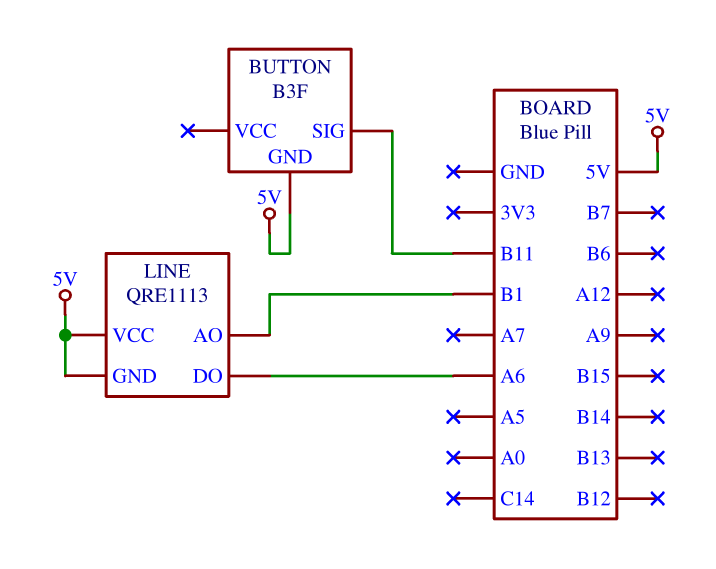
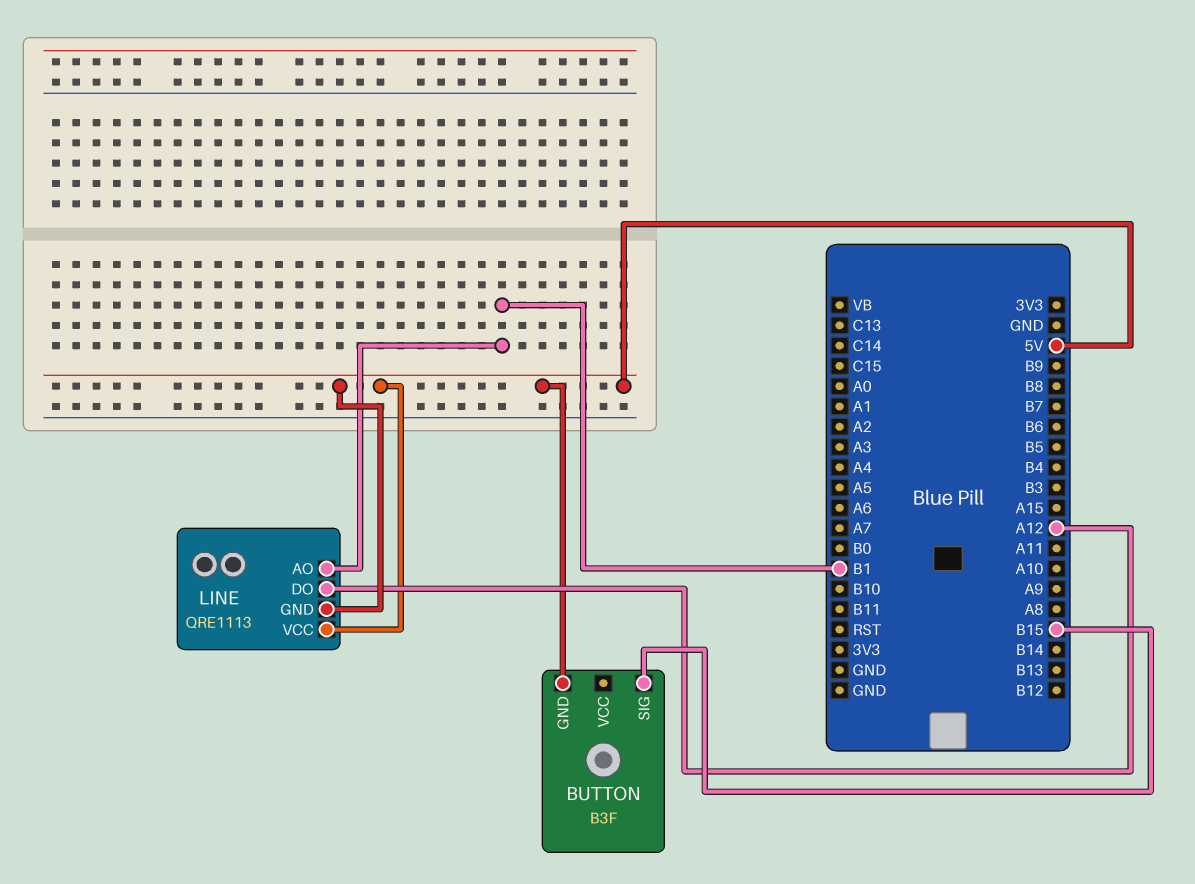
BUTTON pin SIG: B11 -> B15
LINE pin DO: A6 -> A12

